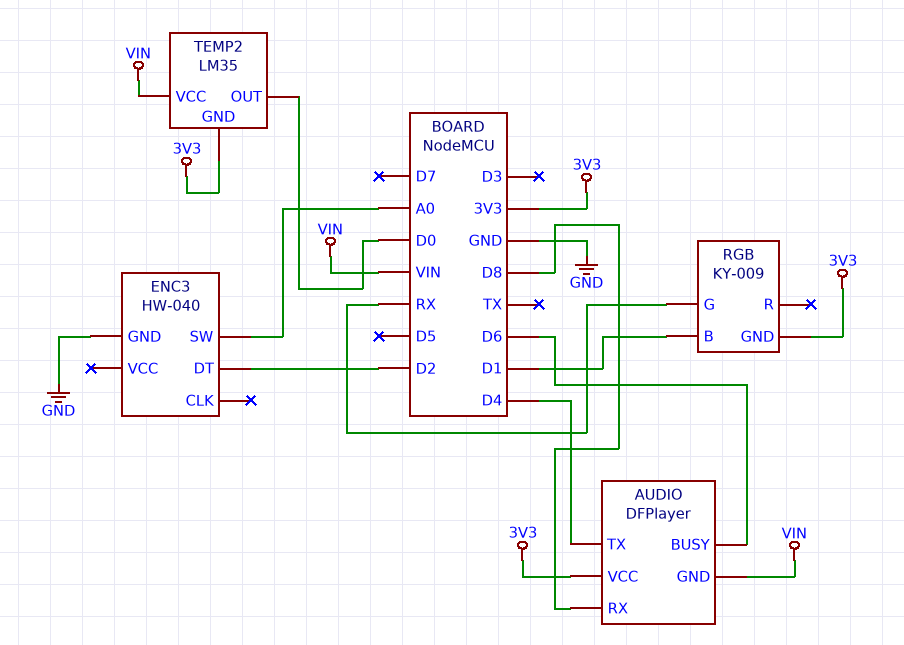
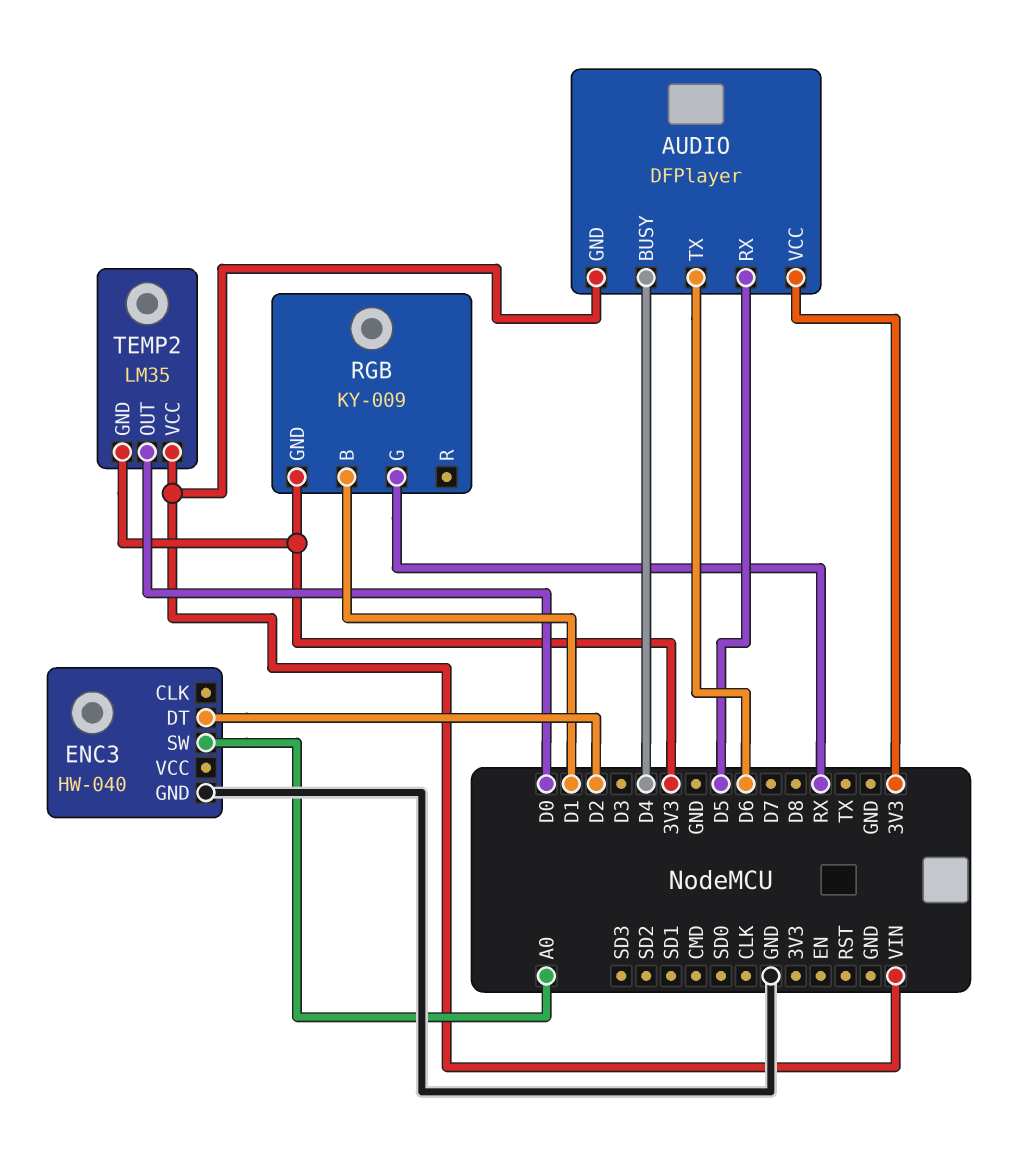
AUDIO pin BUSY: D6 -> D4
AUDIO pin RX: D8 -> D5
AUDIO pin TX: D4 -> D6

